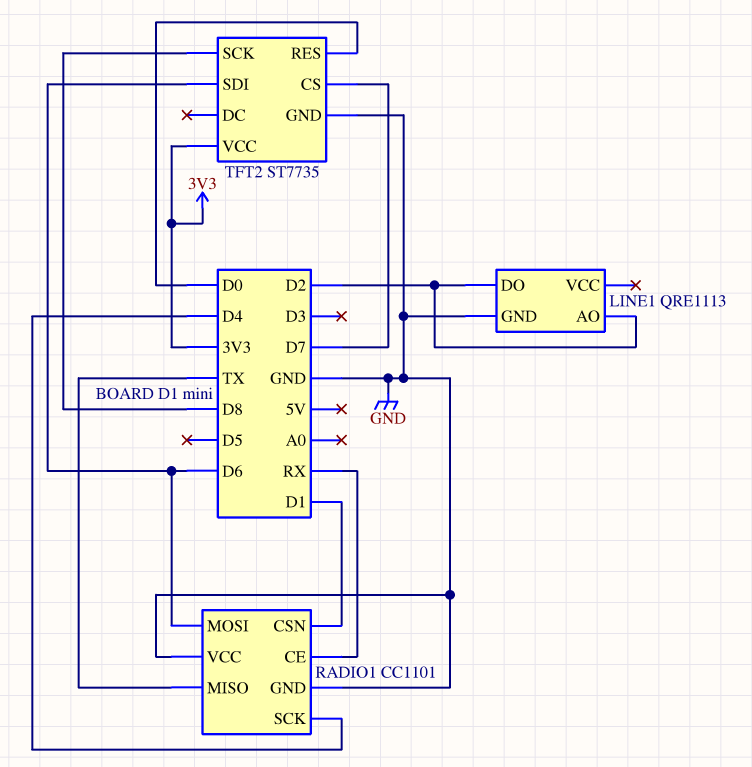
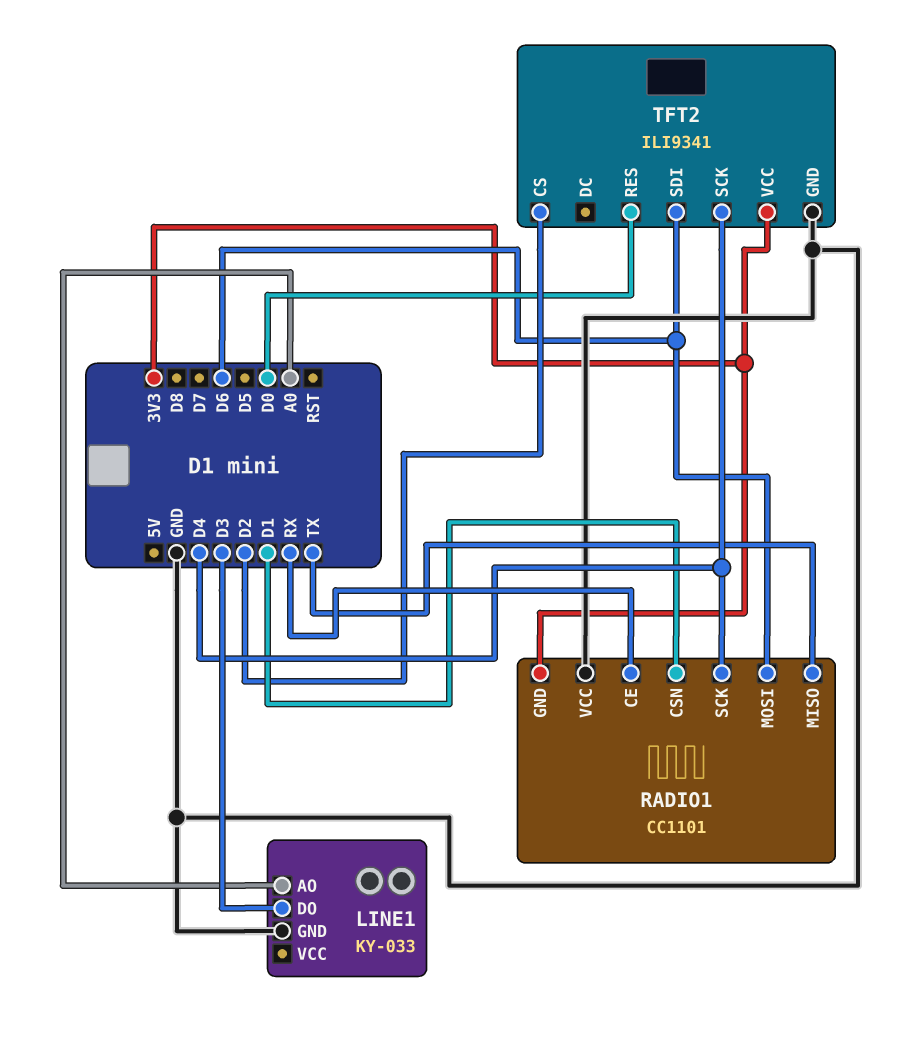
LINE1: QRE1113 -> KY-033
LINE1 pin AO: D2 -> A0
LINE1 pin DO: D2 -> D3
RADIO1 pin GND: GND -> 3V3
TFT2: ST7735 -> ILI9341
TFT2 pin CS: D7 -> D2
TFT2 pin SCK: D8 -> D4

